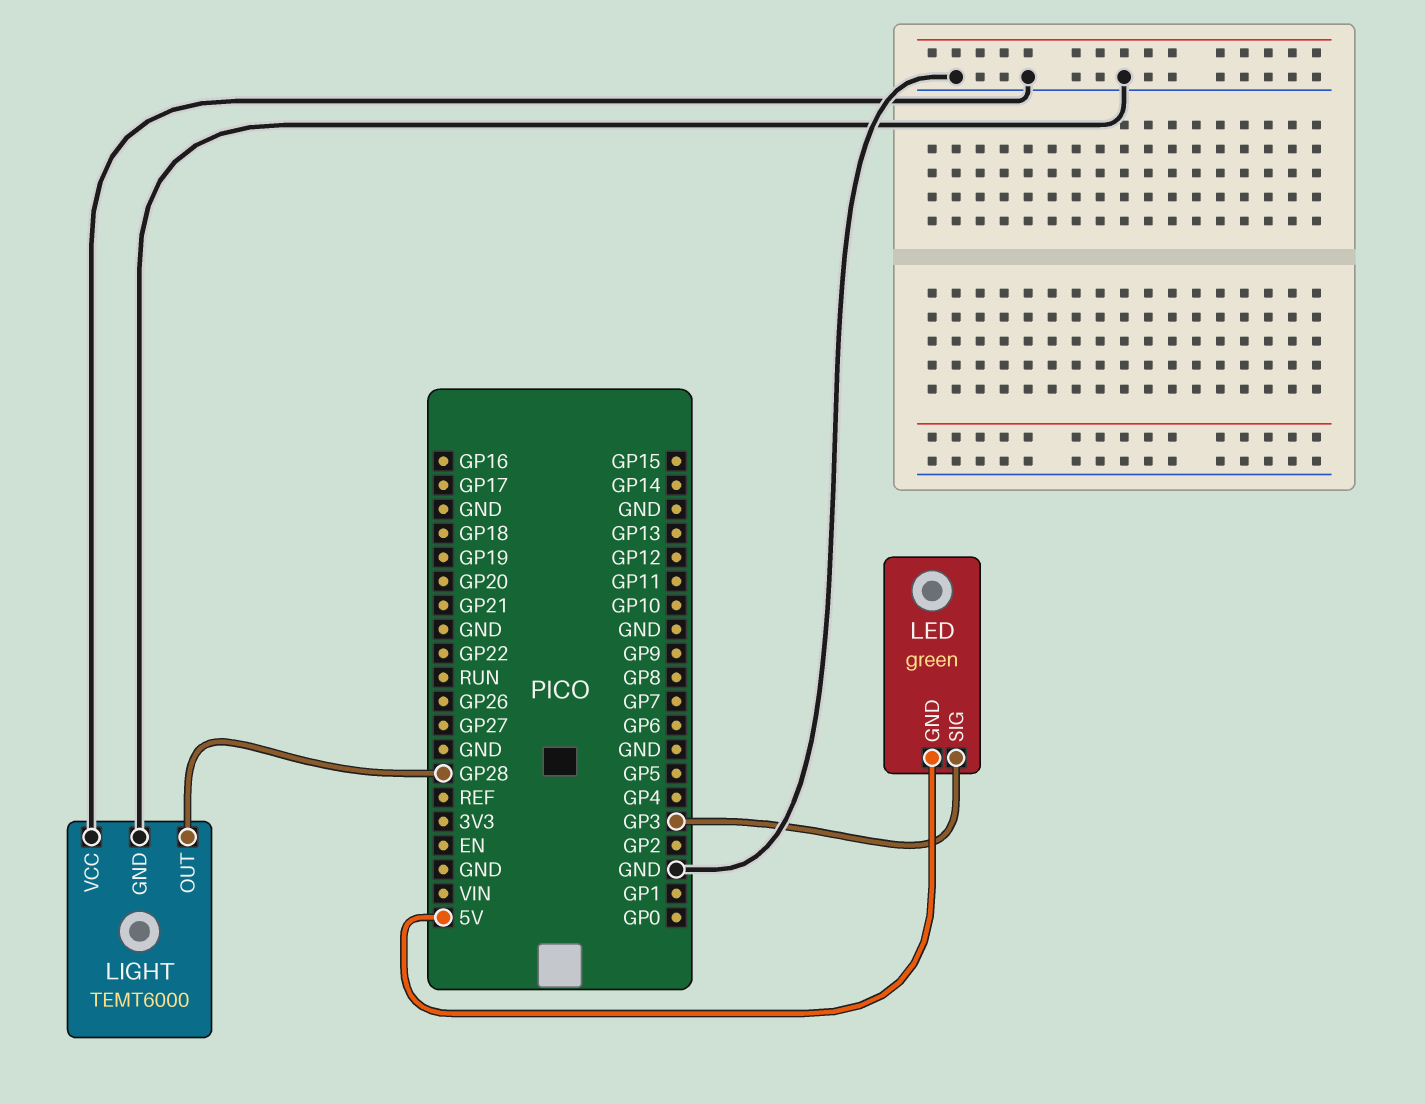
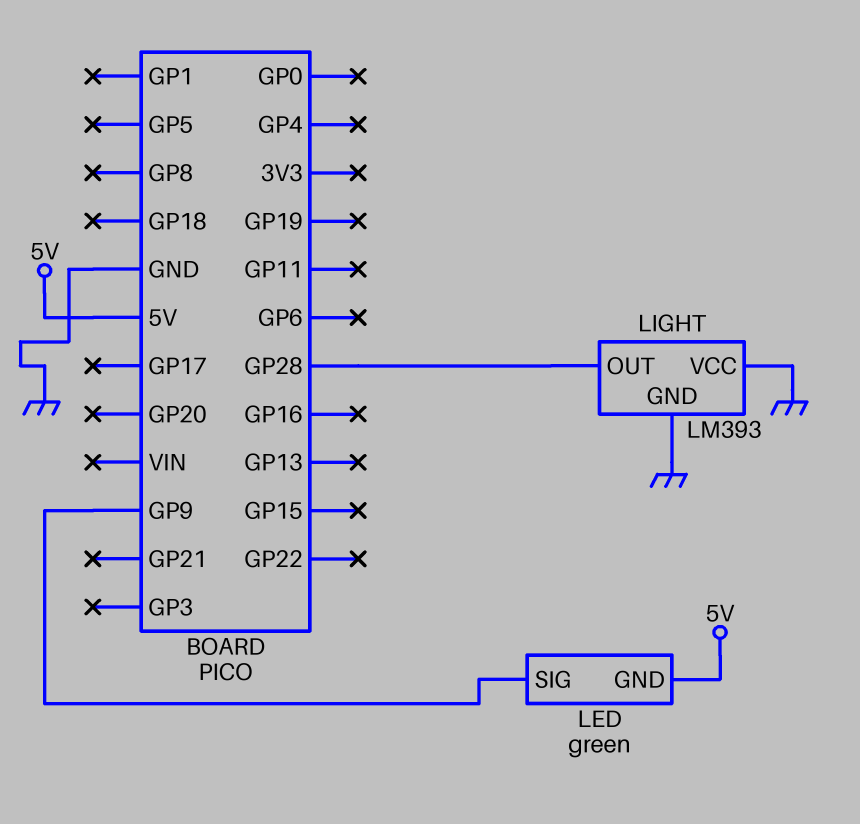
LED pin SIG: GP3 -> GP9
LIGHT: TEMT6000 -> LM393

